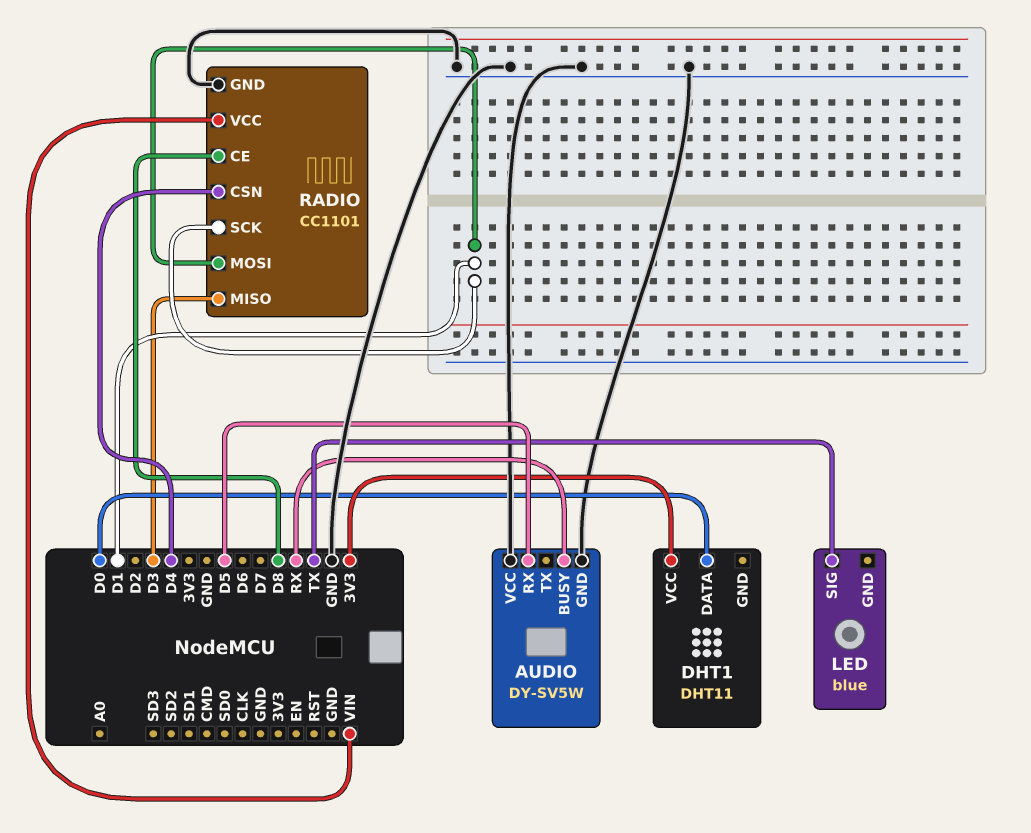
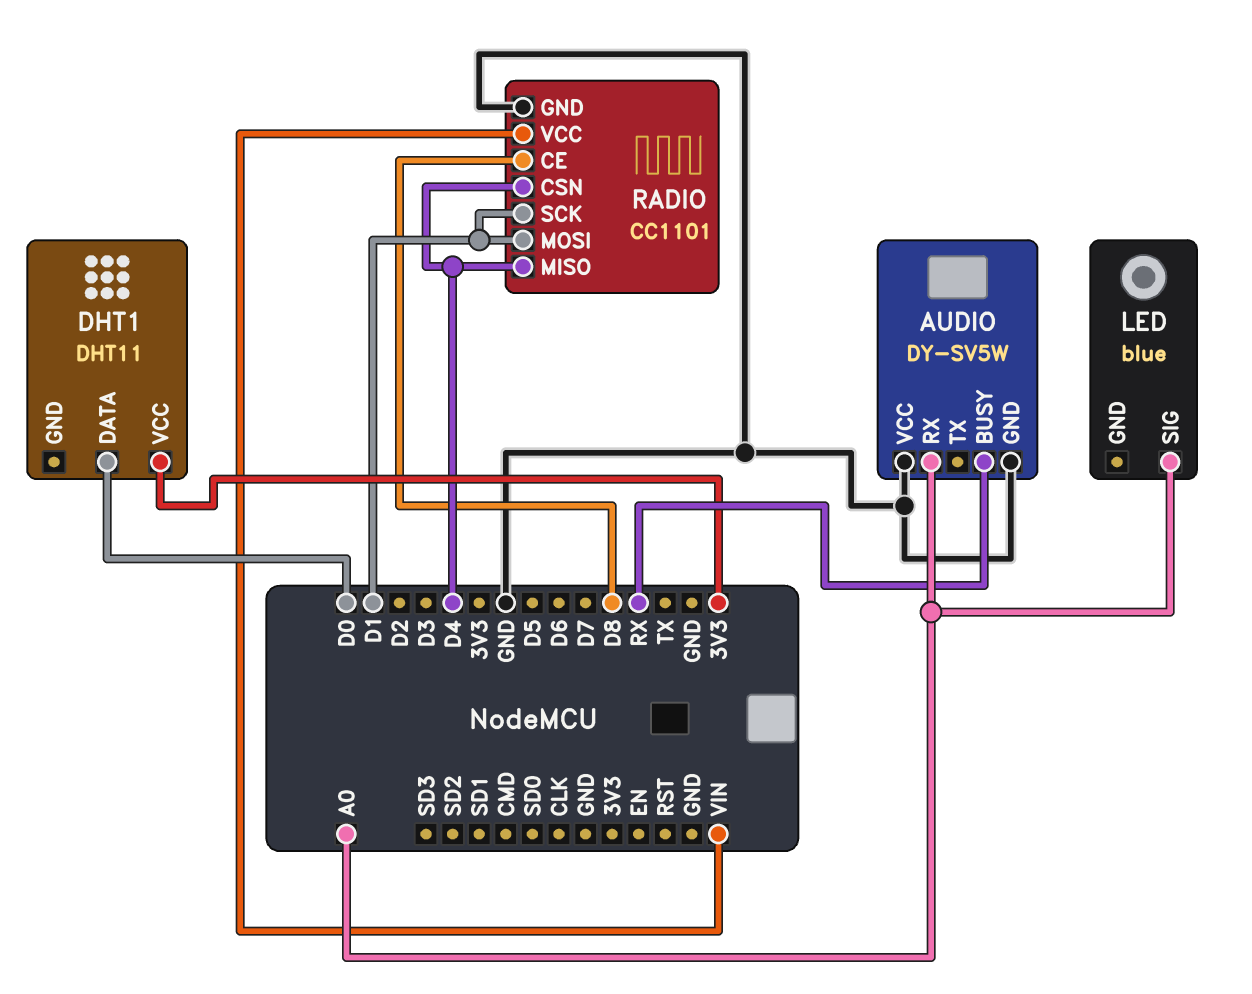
AUDIO pin RX: D5 -> A0
LED pin SIG: TX -> A0
RADIO pin MISO: D3 -> D4

